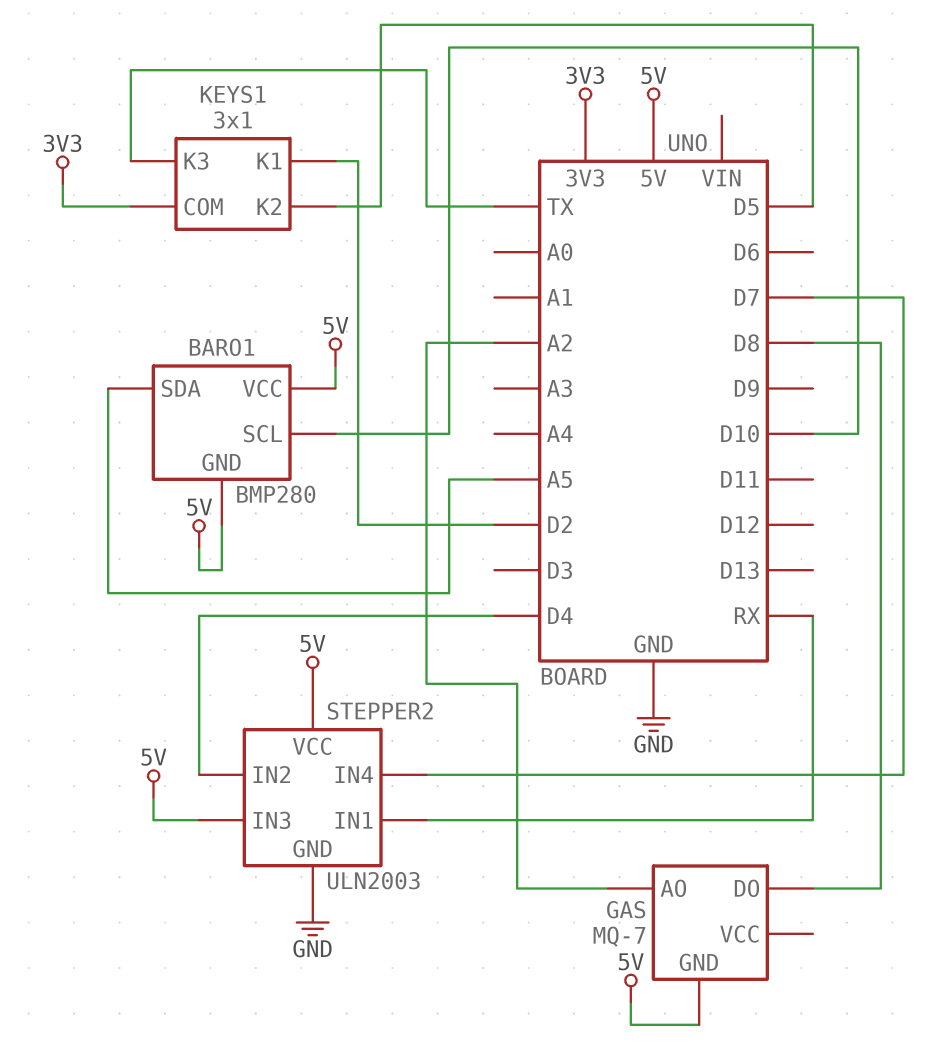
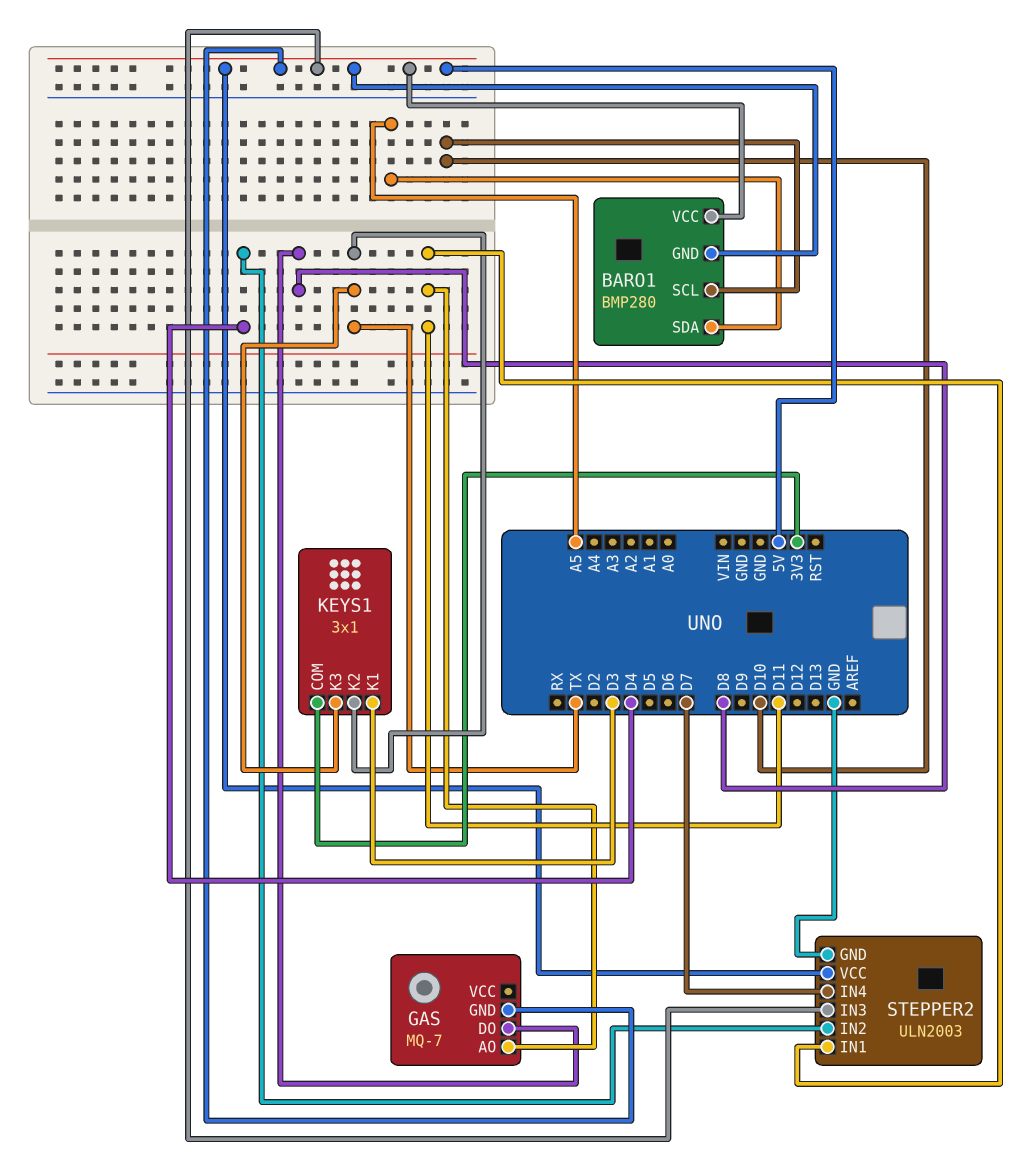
GAS pin AO: A2 -> D11
KEYS1 pin K1: D2 -> D3
KEYS1 pin K2: D5 -> TX
STEPPER2 pin IN1: RX -> D11

